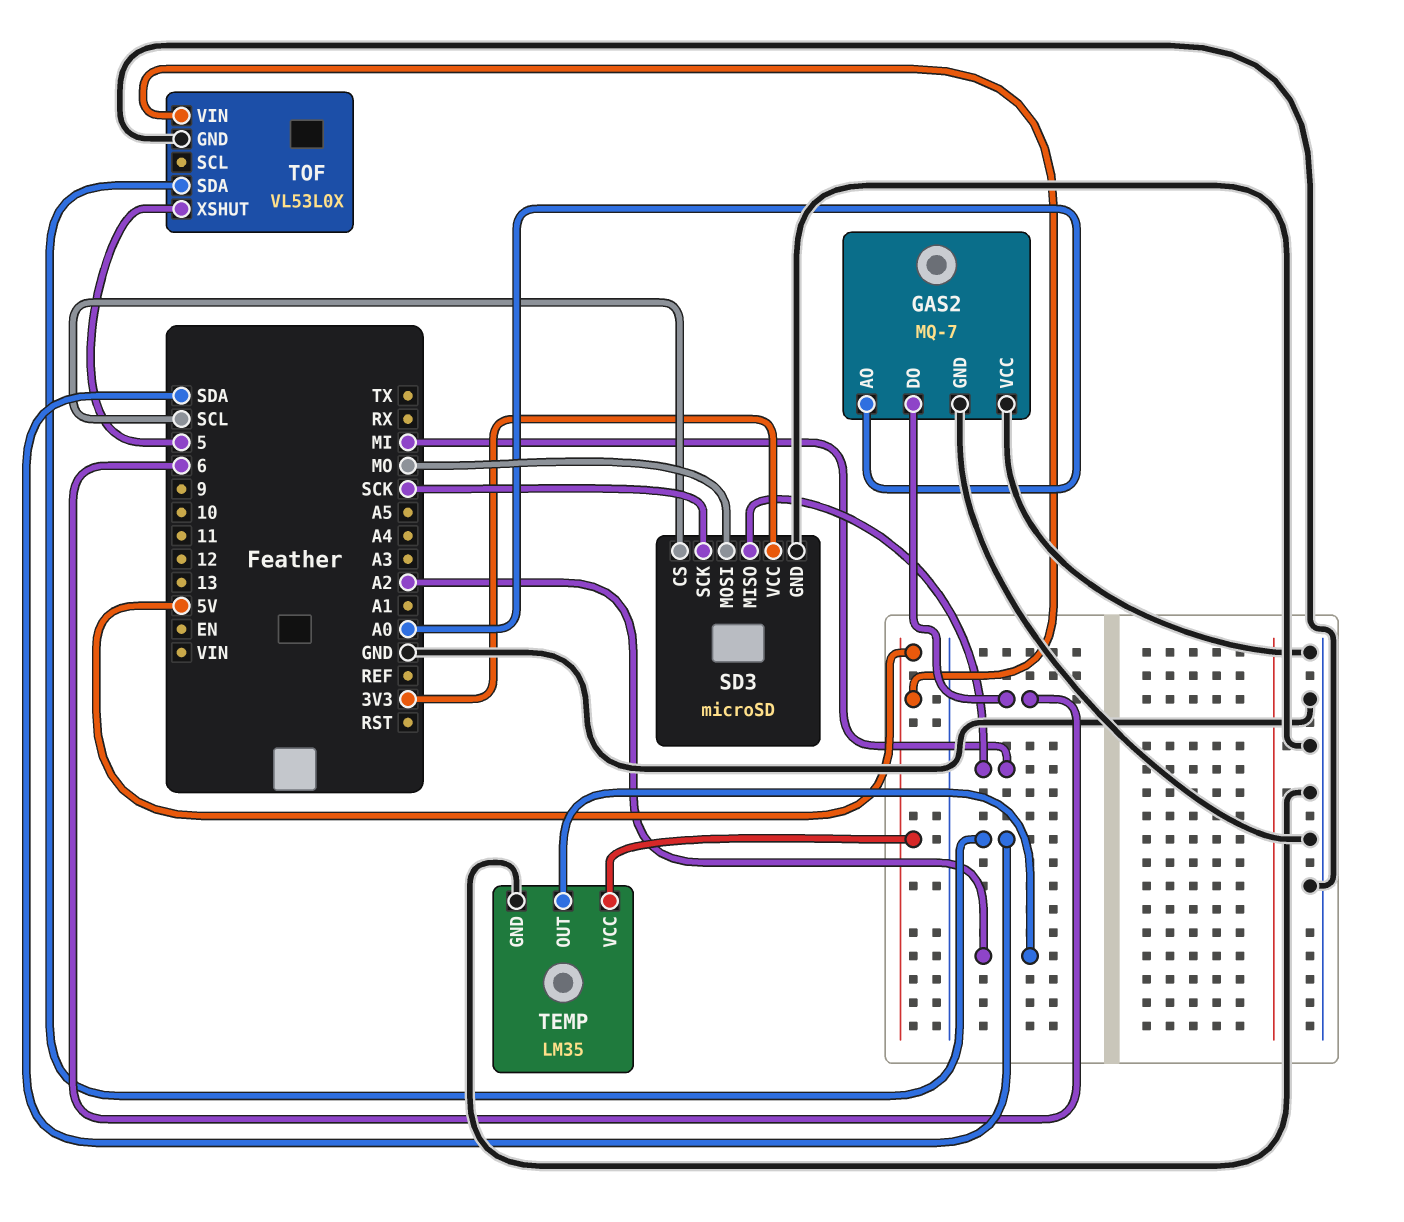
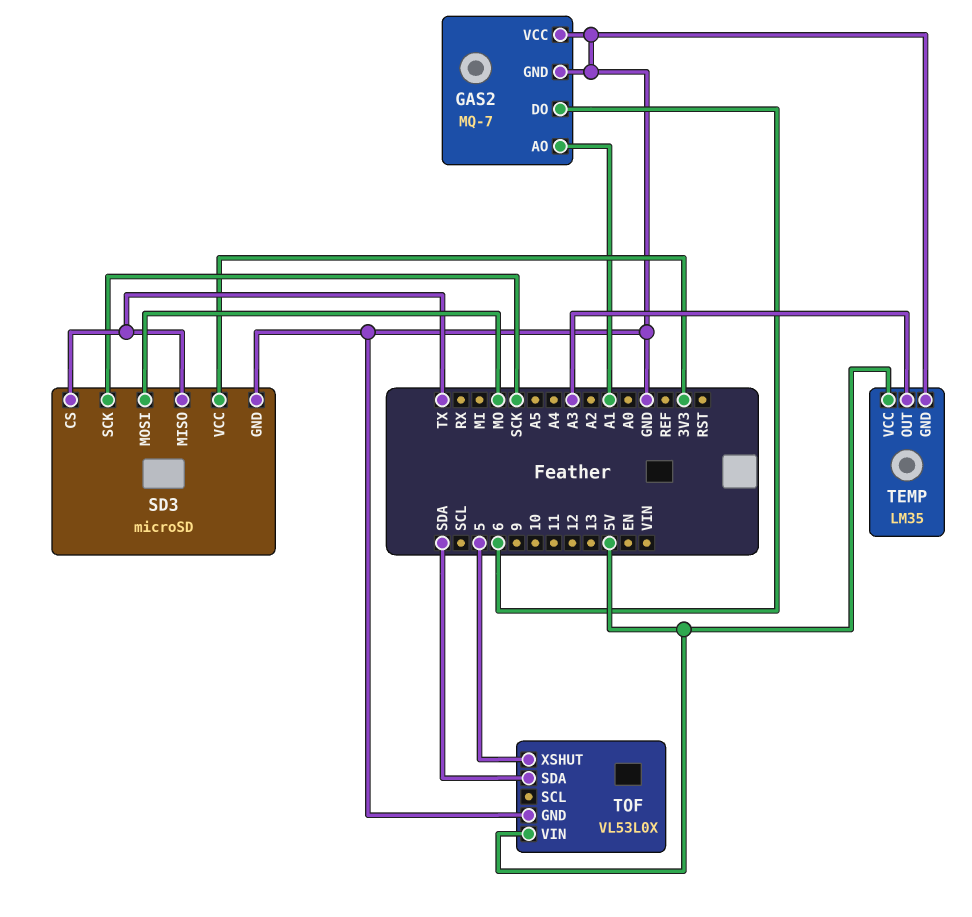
GAS2 pin AO: A0 -> A1
SD3 pin CS: SCL -> TX
SD3 pin MISO: MI -> TX
TEMP pin OUT: A2 -> A3

